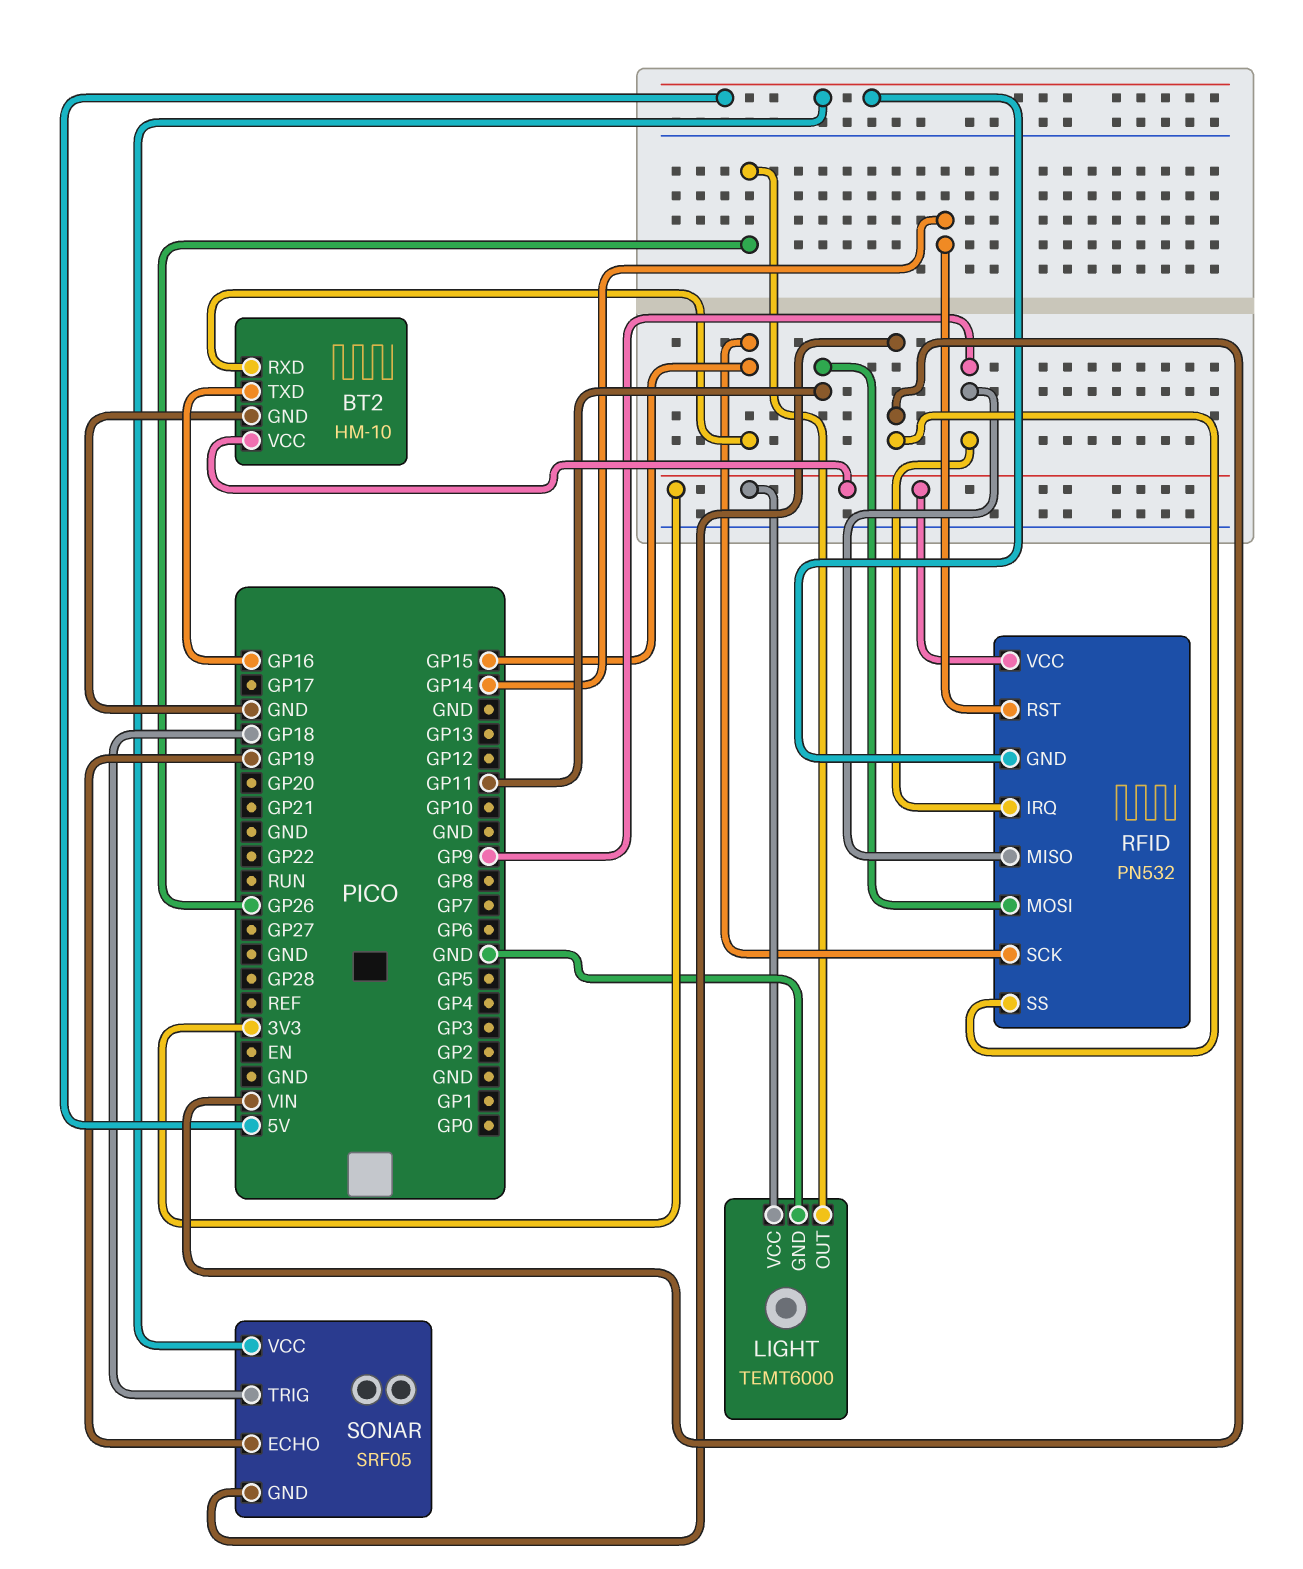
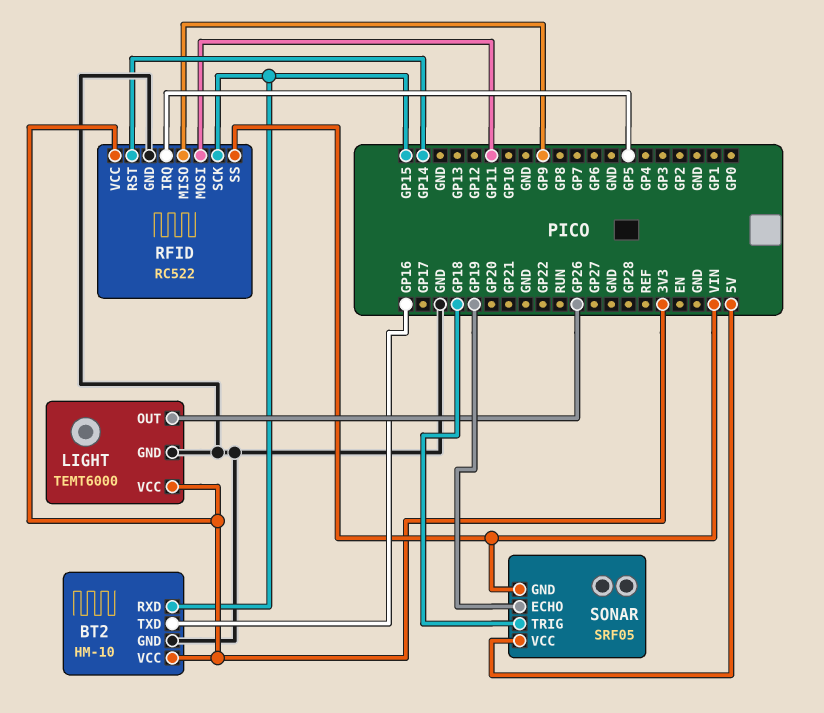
RFID: PN532 -> RC522
RFID pin GND: 5V -> GND
RFID pin IRQ: GP9 -> GP5

